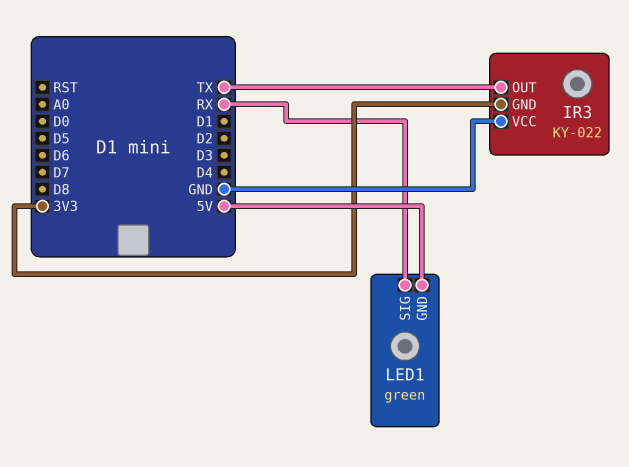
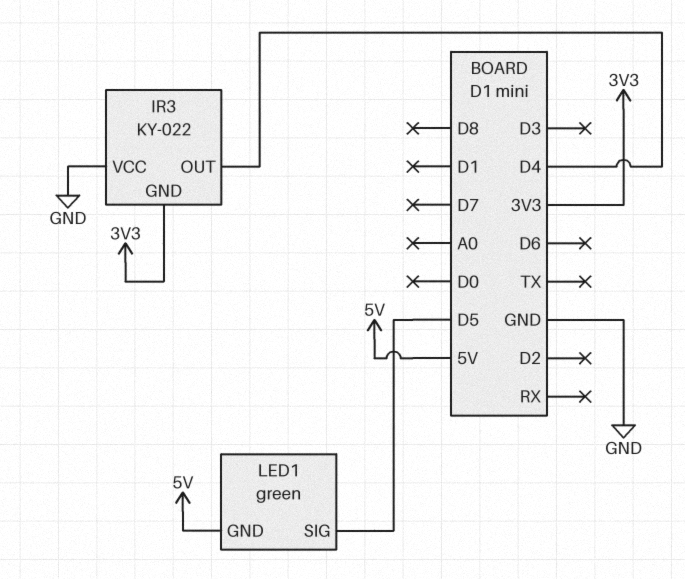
IR3 pin OUT: TX -> D4
LED1 pin SIG: RX -> D5

